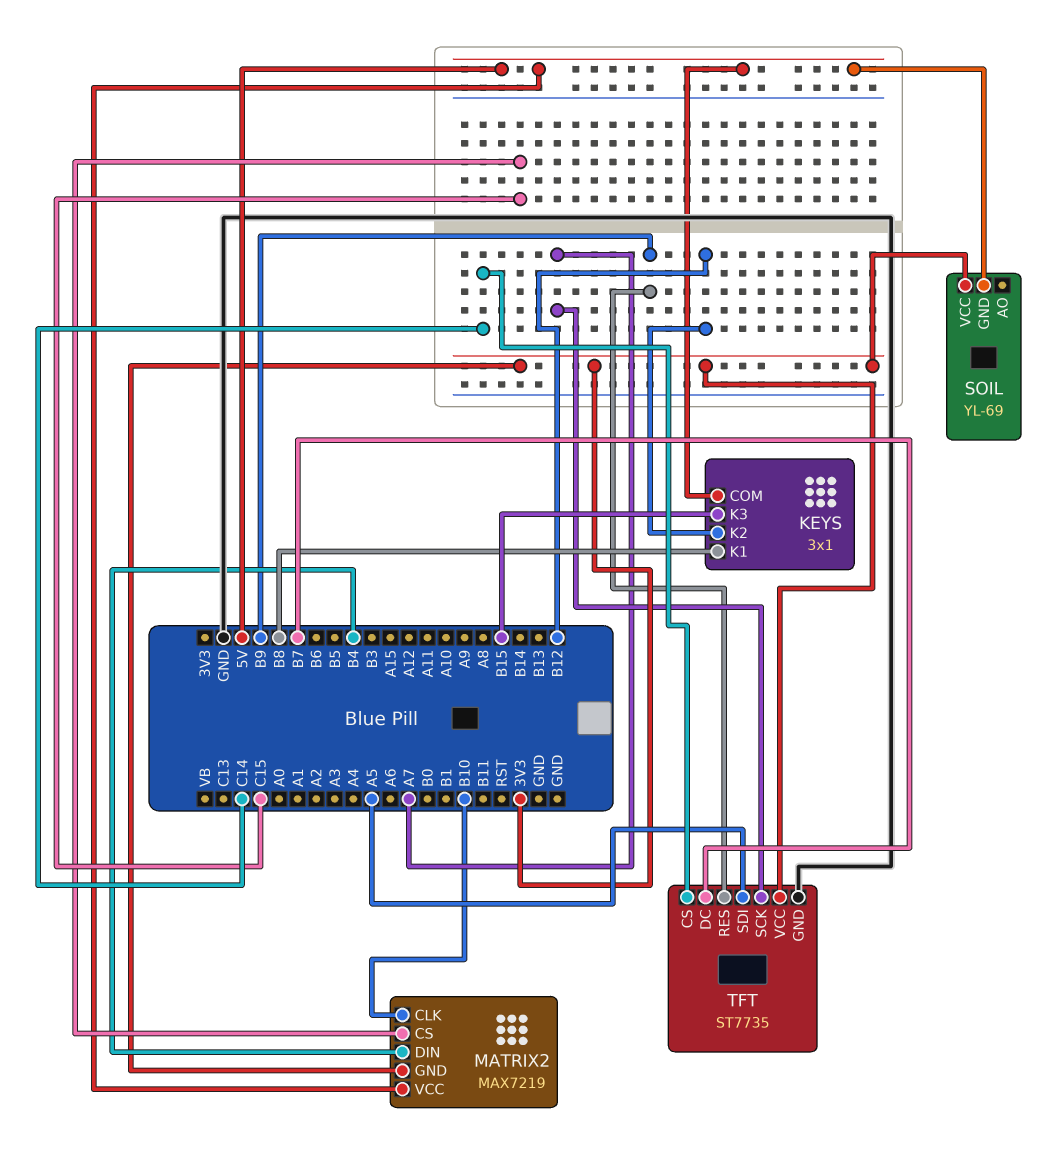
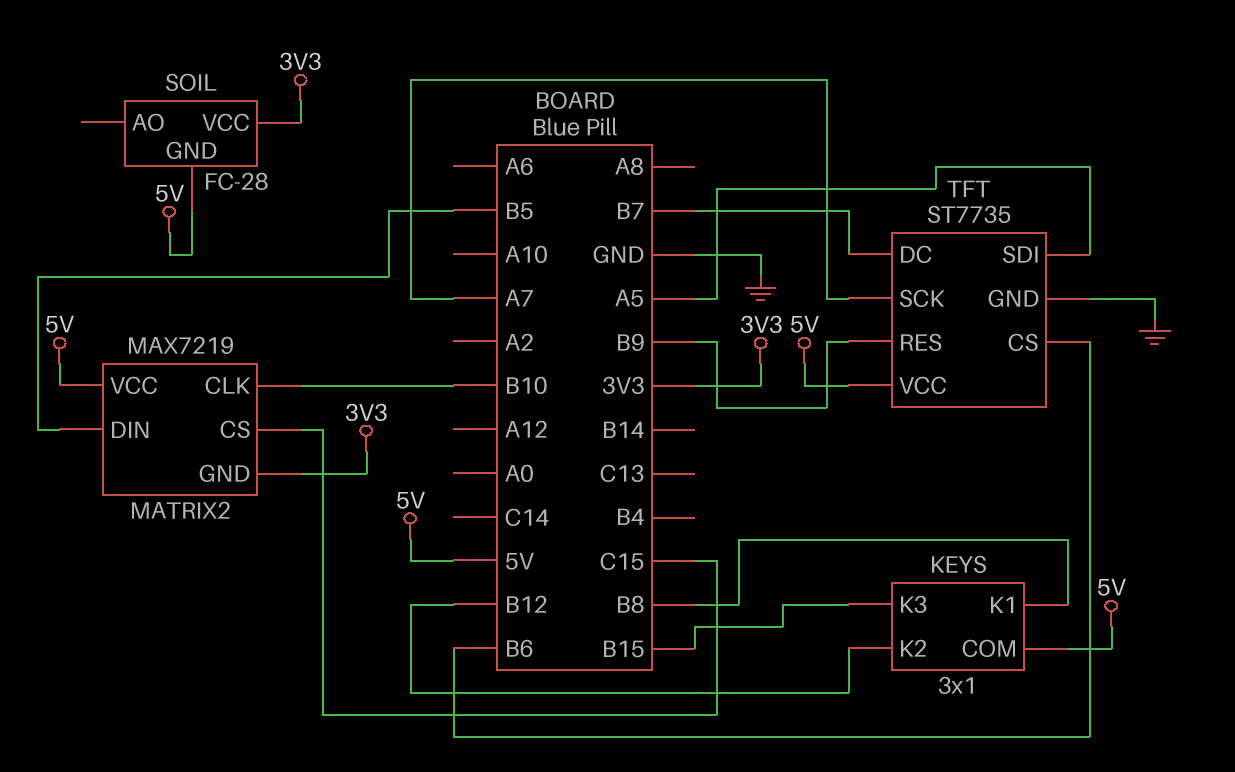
MATRIX2 pin DIN: B4 -> B5
SOIL: YL-69 -> FC-28
TFT pin CS: C14 -> B6
TFT pin VCC: 3V3 -> 5V

